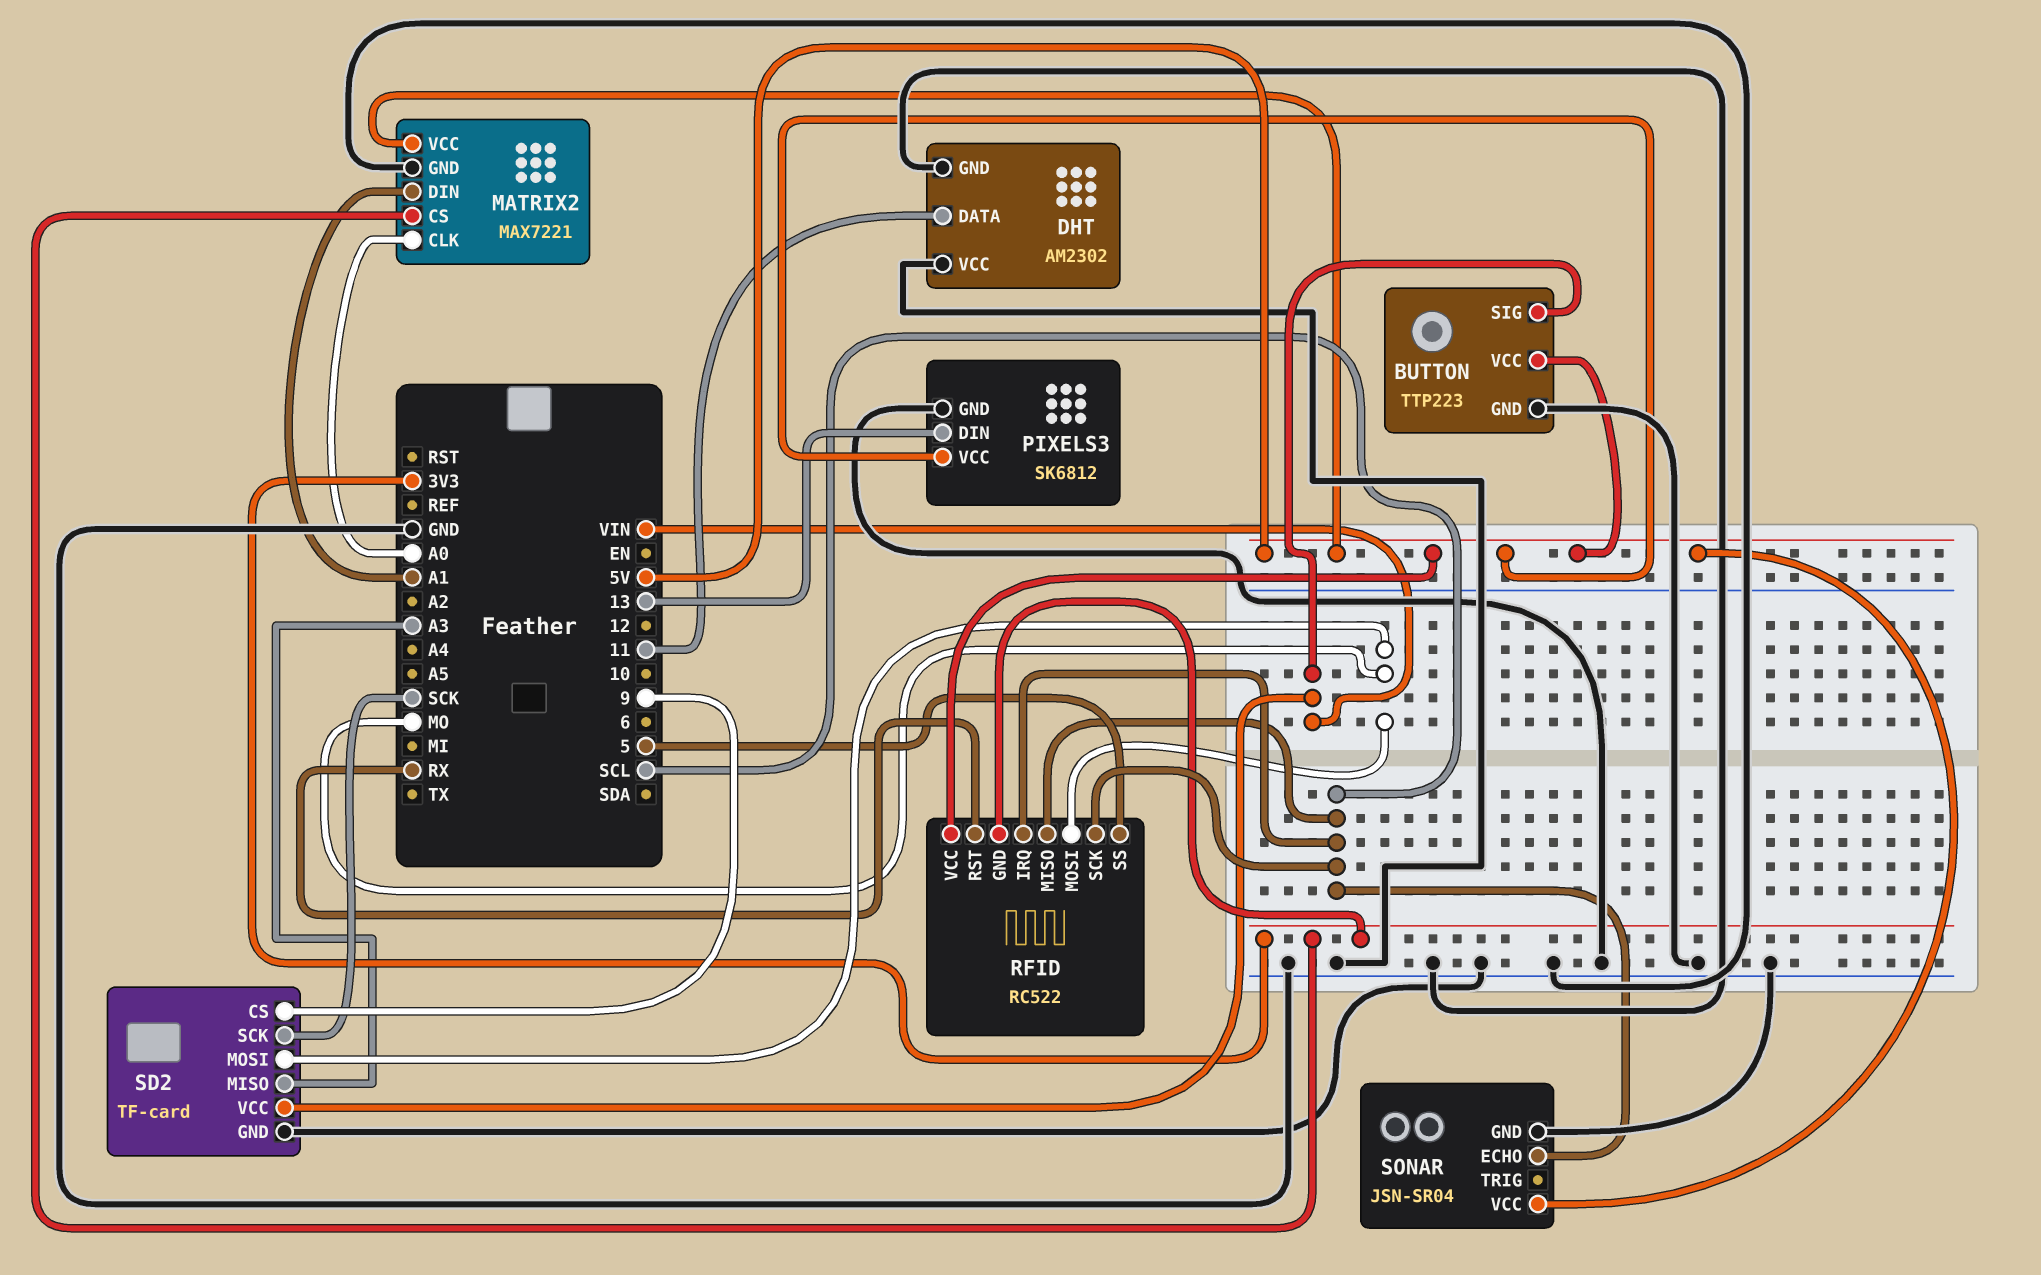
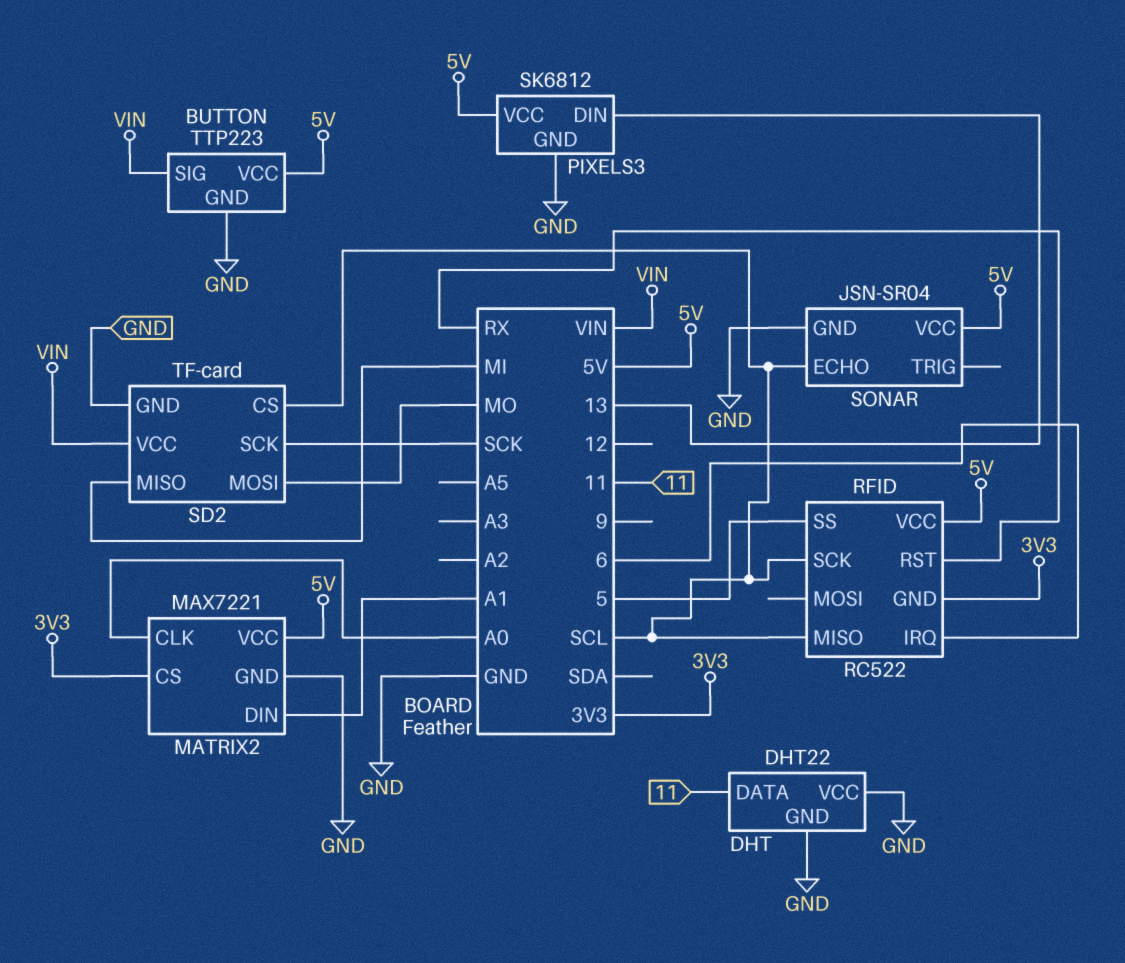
DHT: AM2302 -> DHT22
RFID pin IRQ: SCL -> 6
RFID pin MOSI: MO -> none
SD2 pin CS: 9 -> SCL
SD2 pin MISO: A3 -> MI

